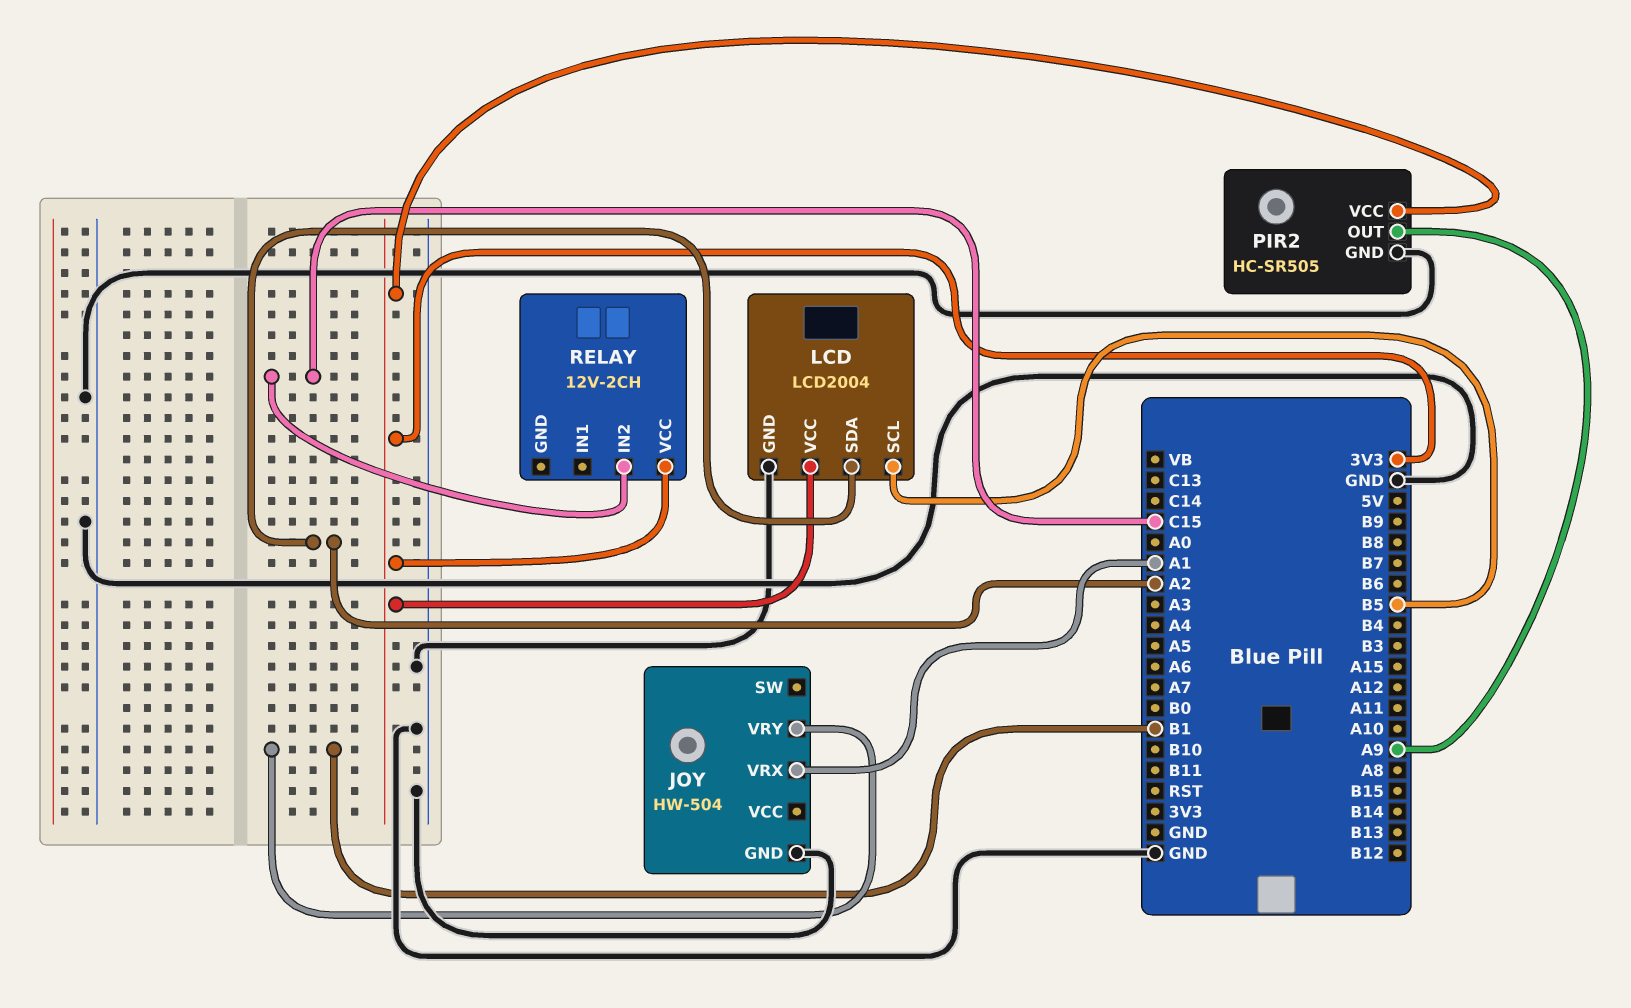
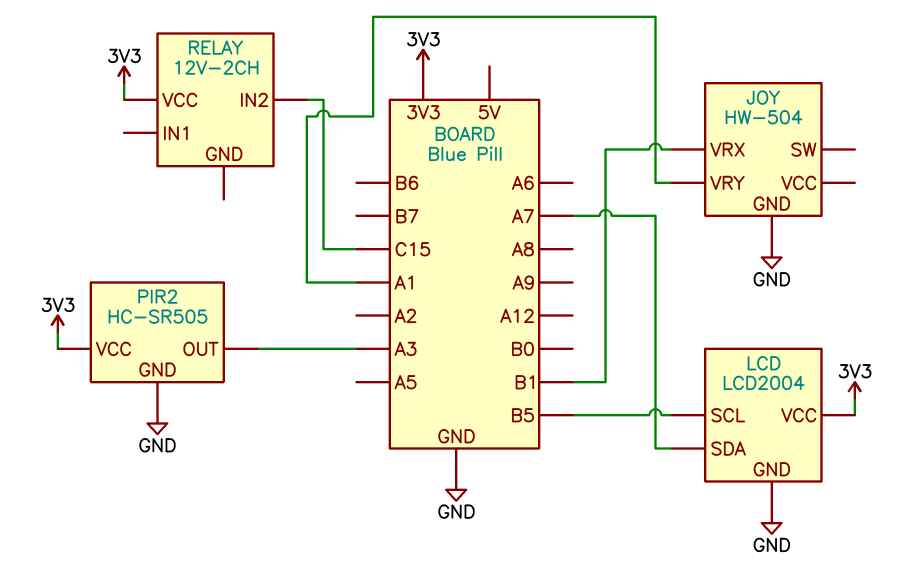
JOY pin VRX: A1 -> B1
JOY pin VRY: B1 -> A1
LCD pin SDA: A2 -> A7
PIR2 pin OUT: A9 -> A3

